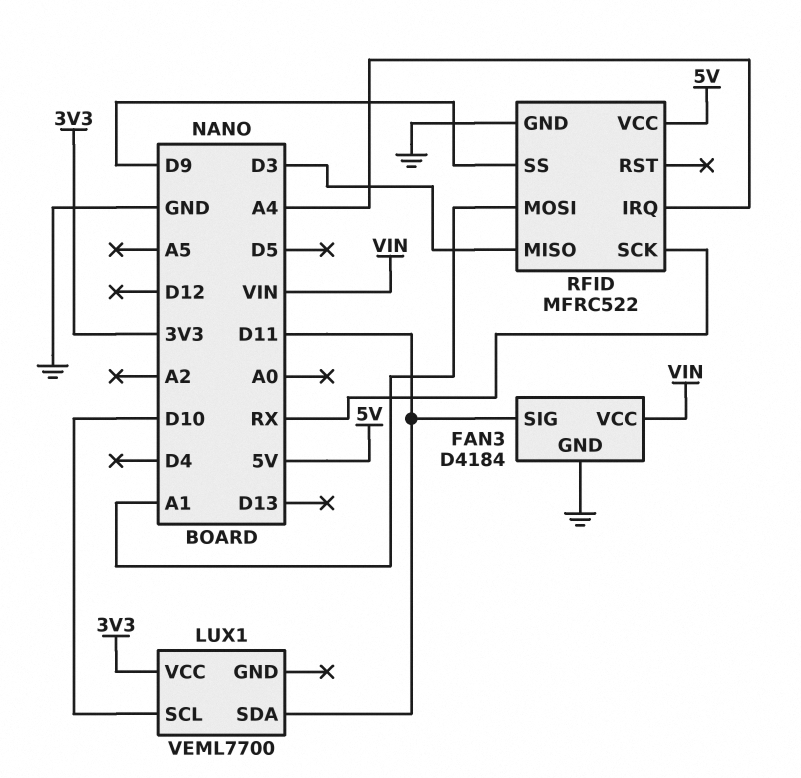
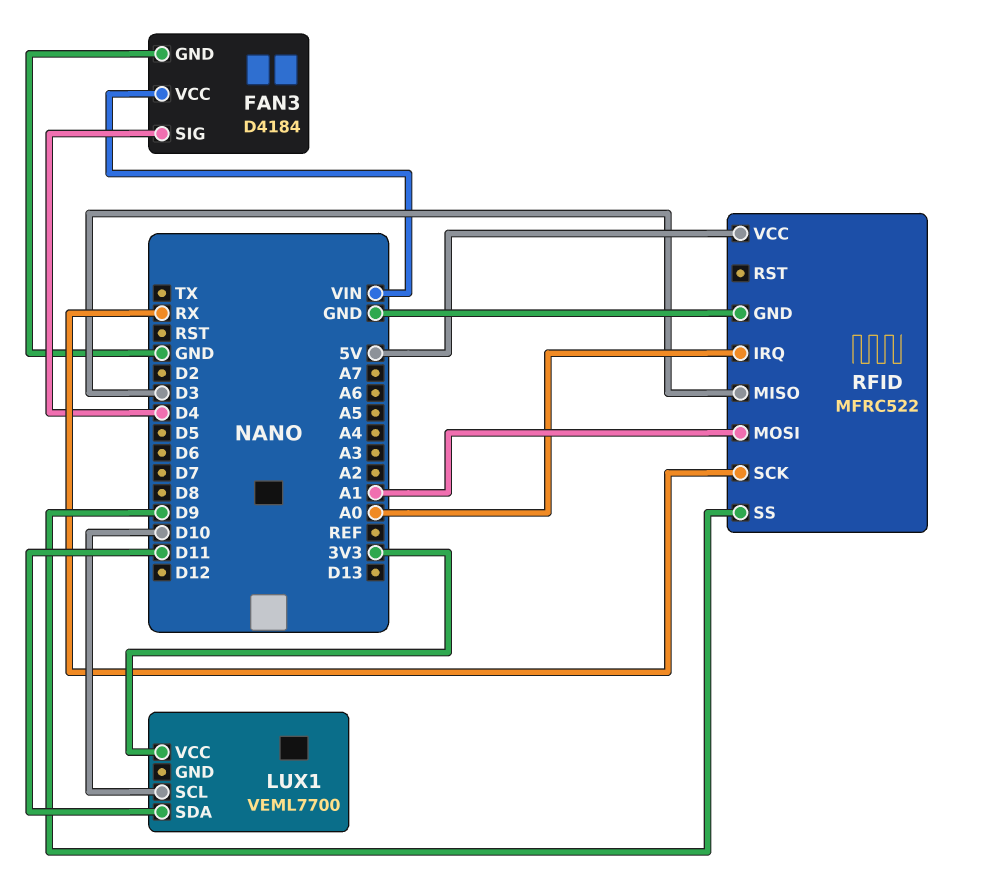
FAN3 pin SIG: D11 -> D4
RFID pin IRQ: A4 -> A0

